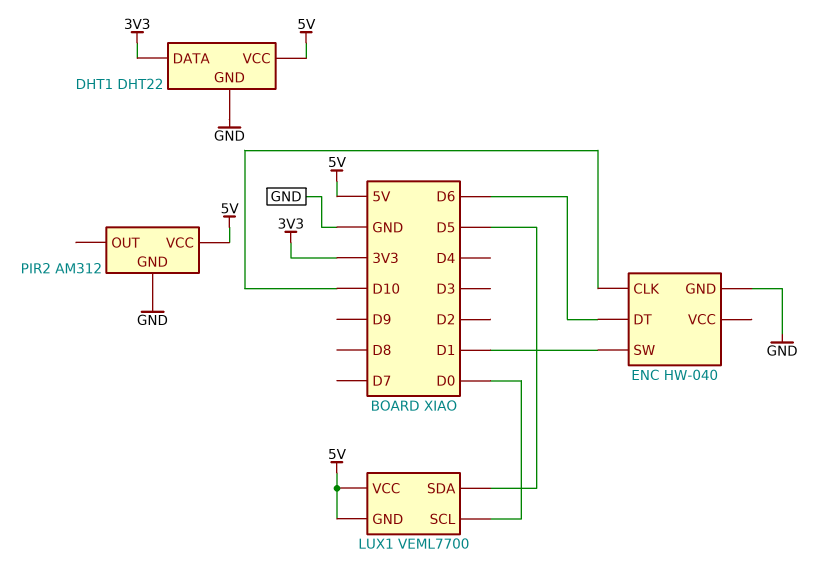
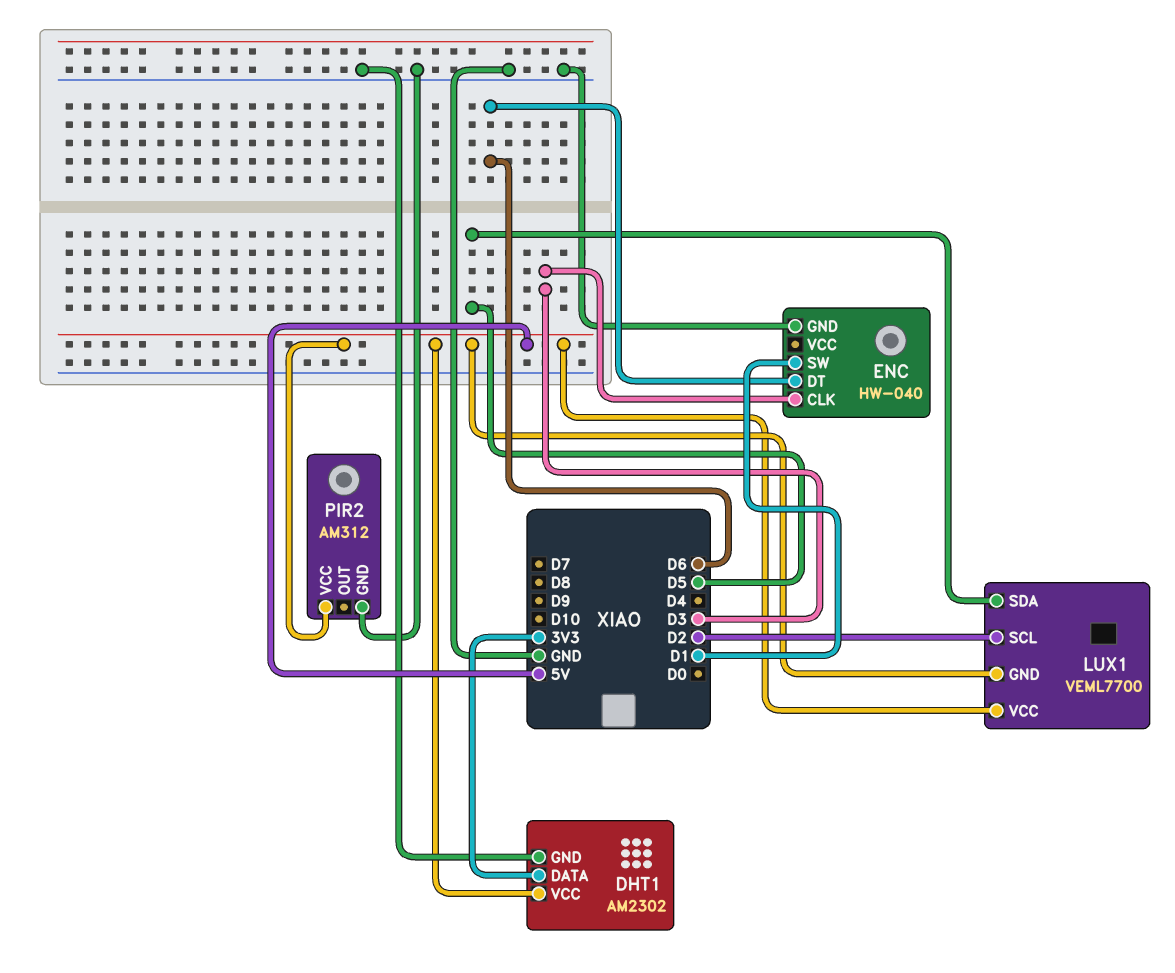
DHT1: DHT22 -> AM2302
ENC pin CLK: D10 -> D3
LUX1 pin SCL: D0 -> D2

